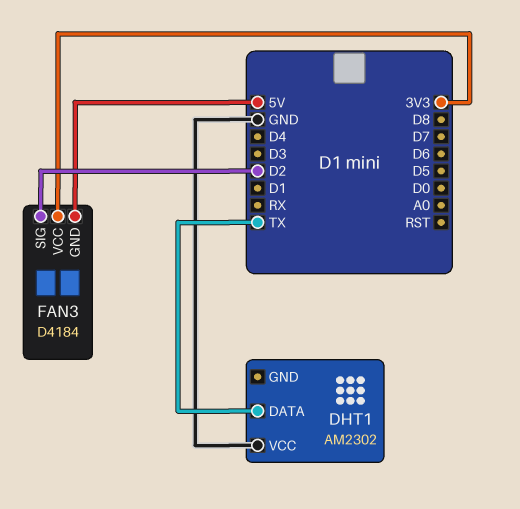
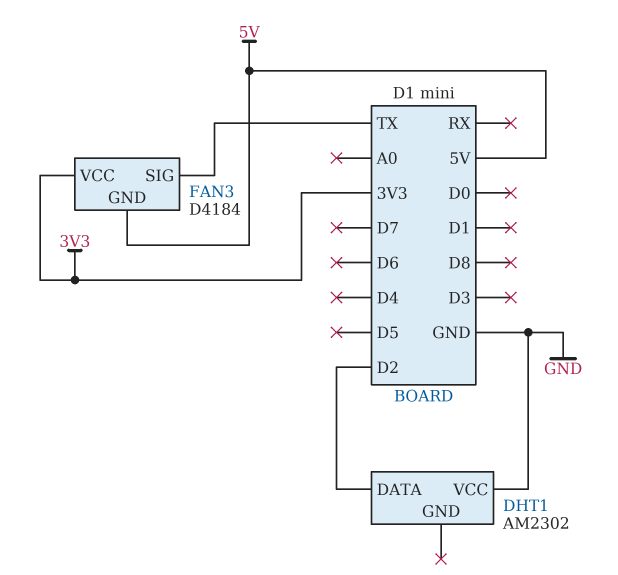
DHT1 pin DATA: TX -> D2
FAN3 pin SIG: D2 -> TX

